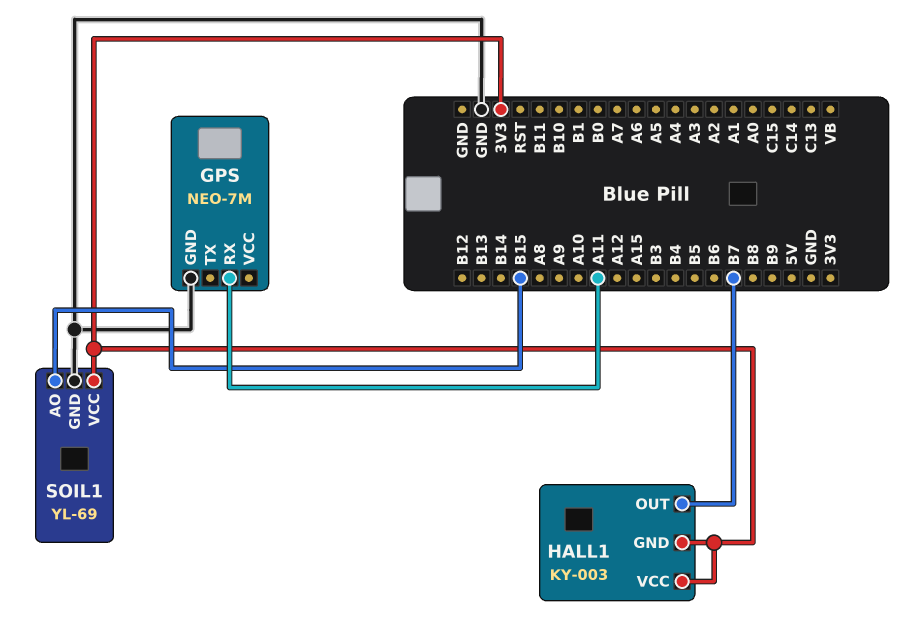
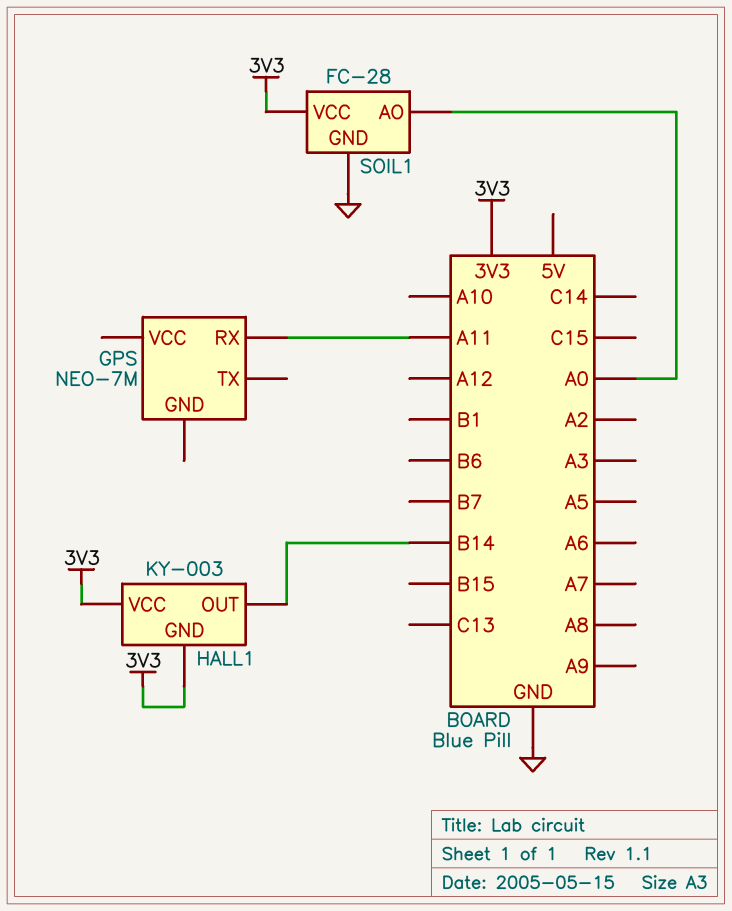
GPS pin GND: GND -> none
HALL1 pin OUT: B7 -> B14
SOIL1: YL-69 -> FC-28
SOIL1 pin AO: B15 -> A0

